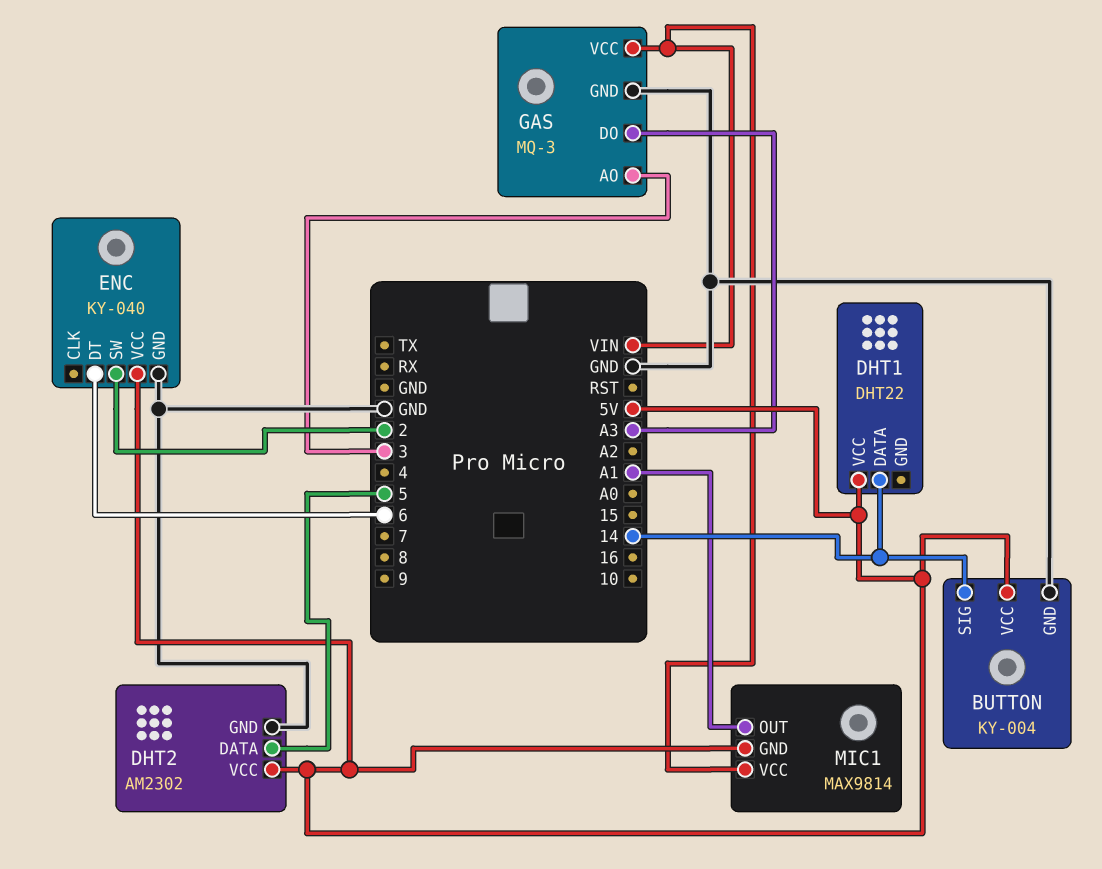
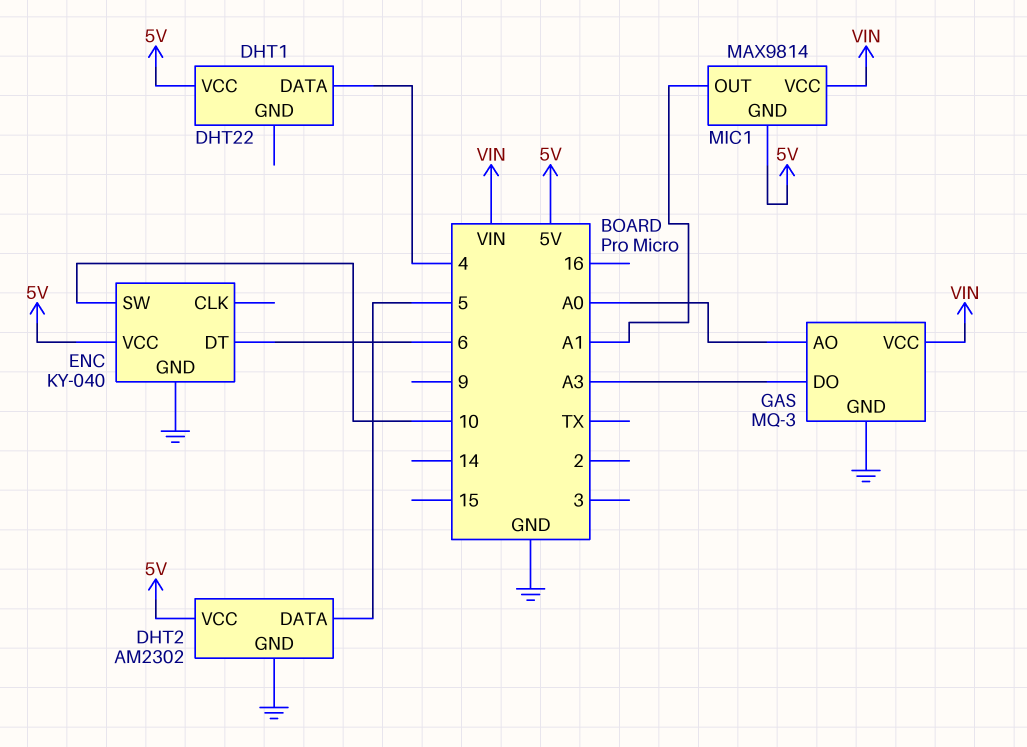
BUTTON: KY-004 -> none
BUTTON pin GND: GND -> none
BUTTON pin SIG: 14 -> none
BUTTON pin VCC: 5V -> none
DHT1 pin DATA: 14 -> 4
ENC pin SW: 2 -> 10
GAS pin AO: 3 -> A0

